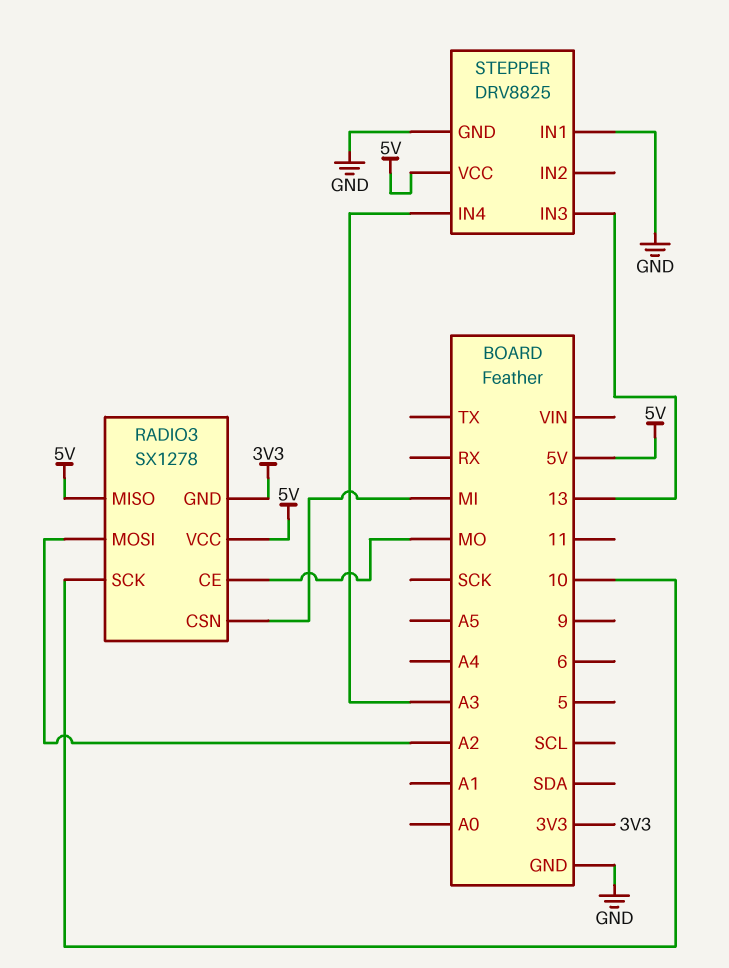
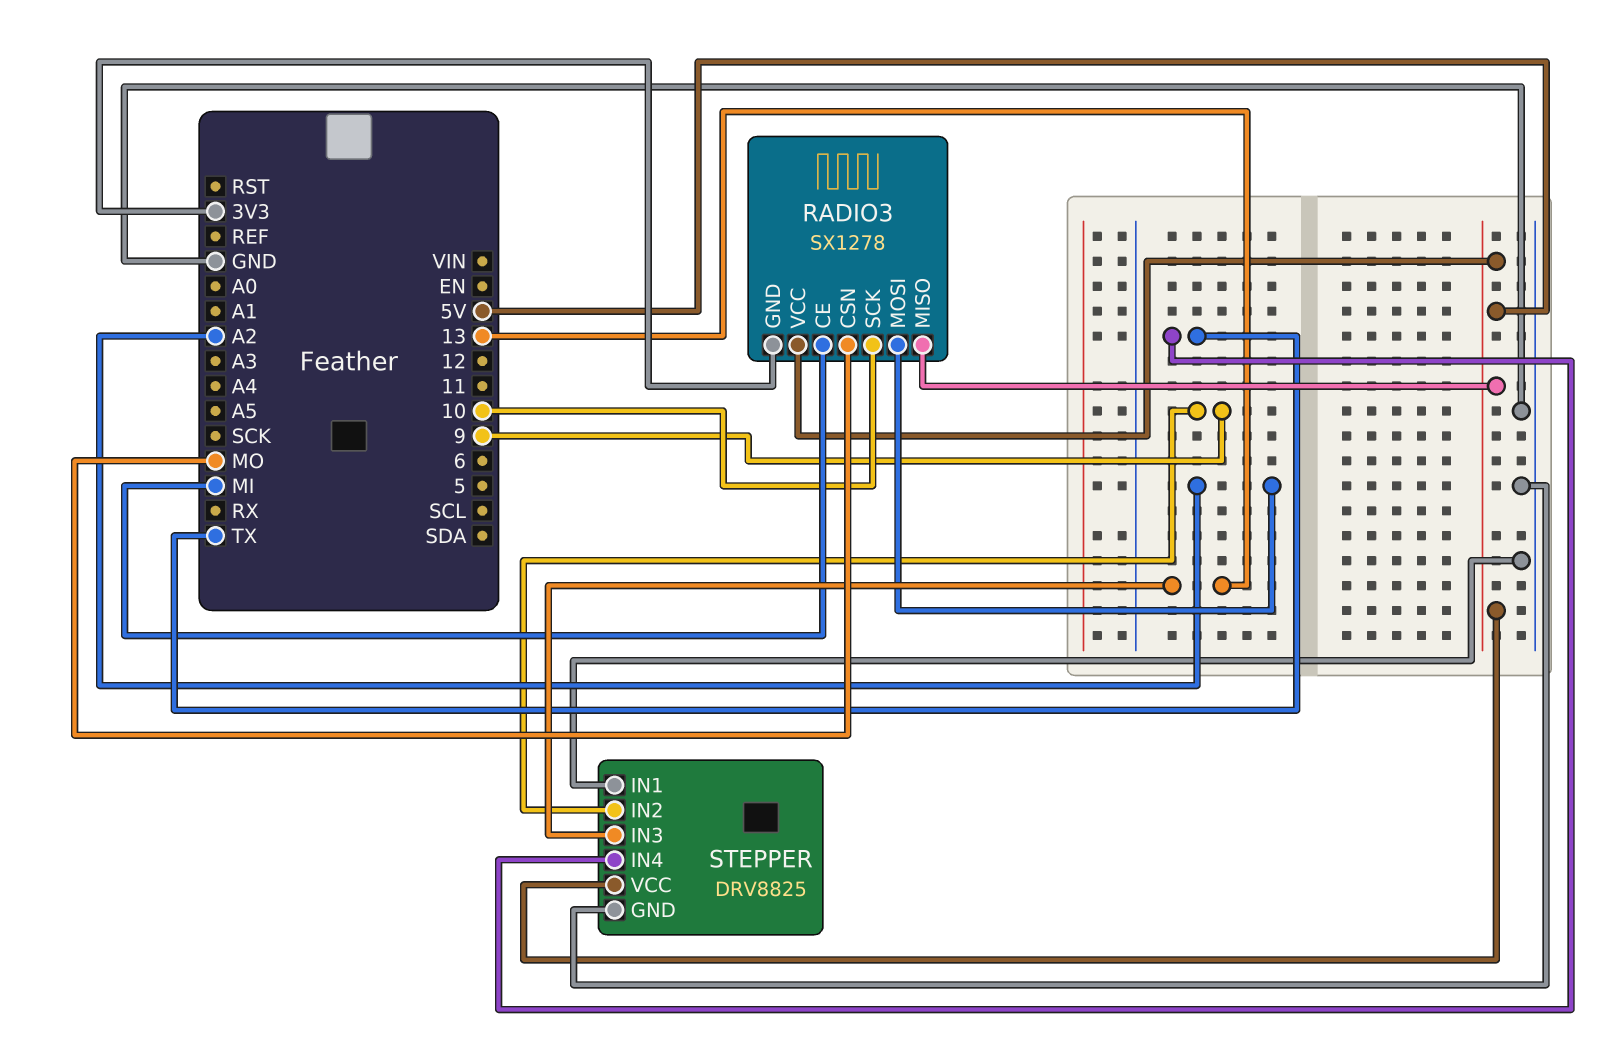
RADIO3 pin CE: MO -> MI
RADIO3 pin CSN: MI -> MO
STEPPER pin IN2: none -> 9
STEPPER pin IN4: A3 -> TX

